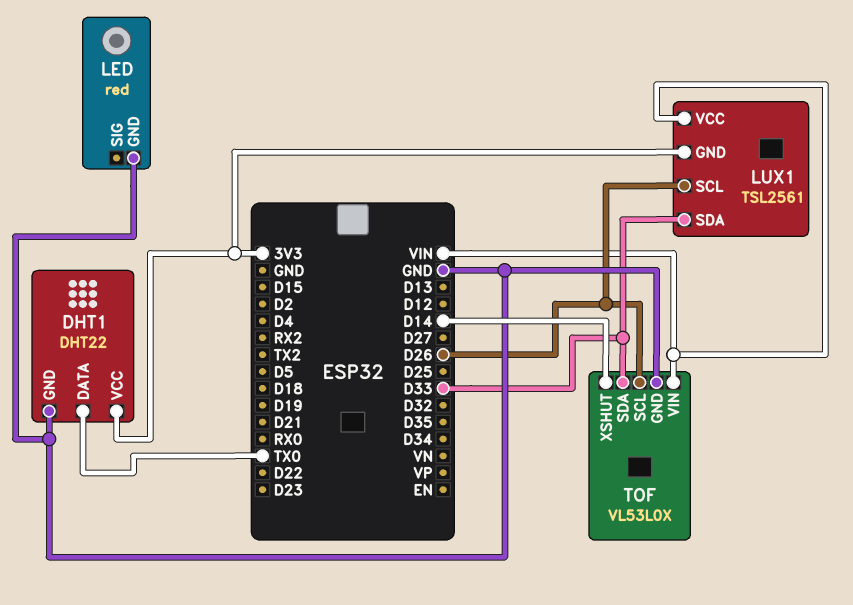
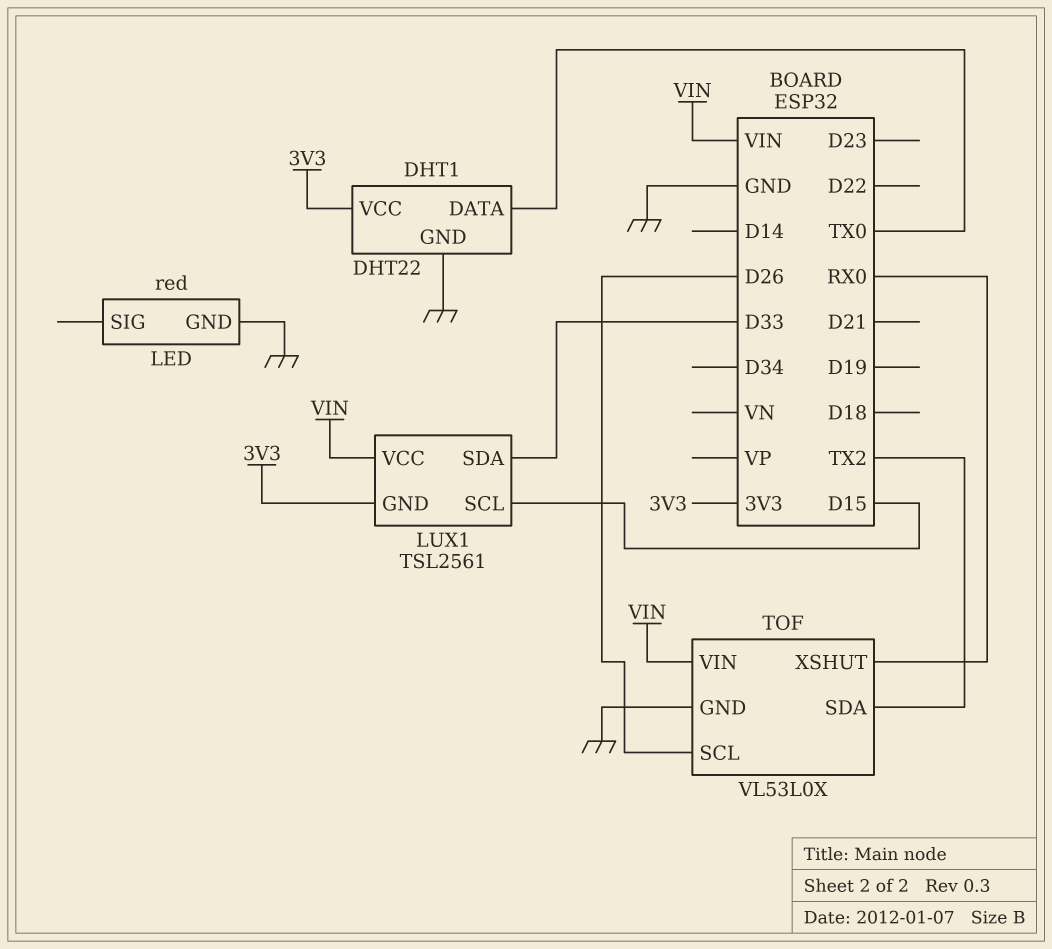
LUX1 pin SCL: D26 -> D15
TOF pin SDA: D33 -> TX2
TOF pin XSHUT: D14 -> RX0

